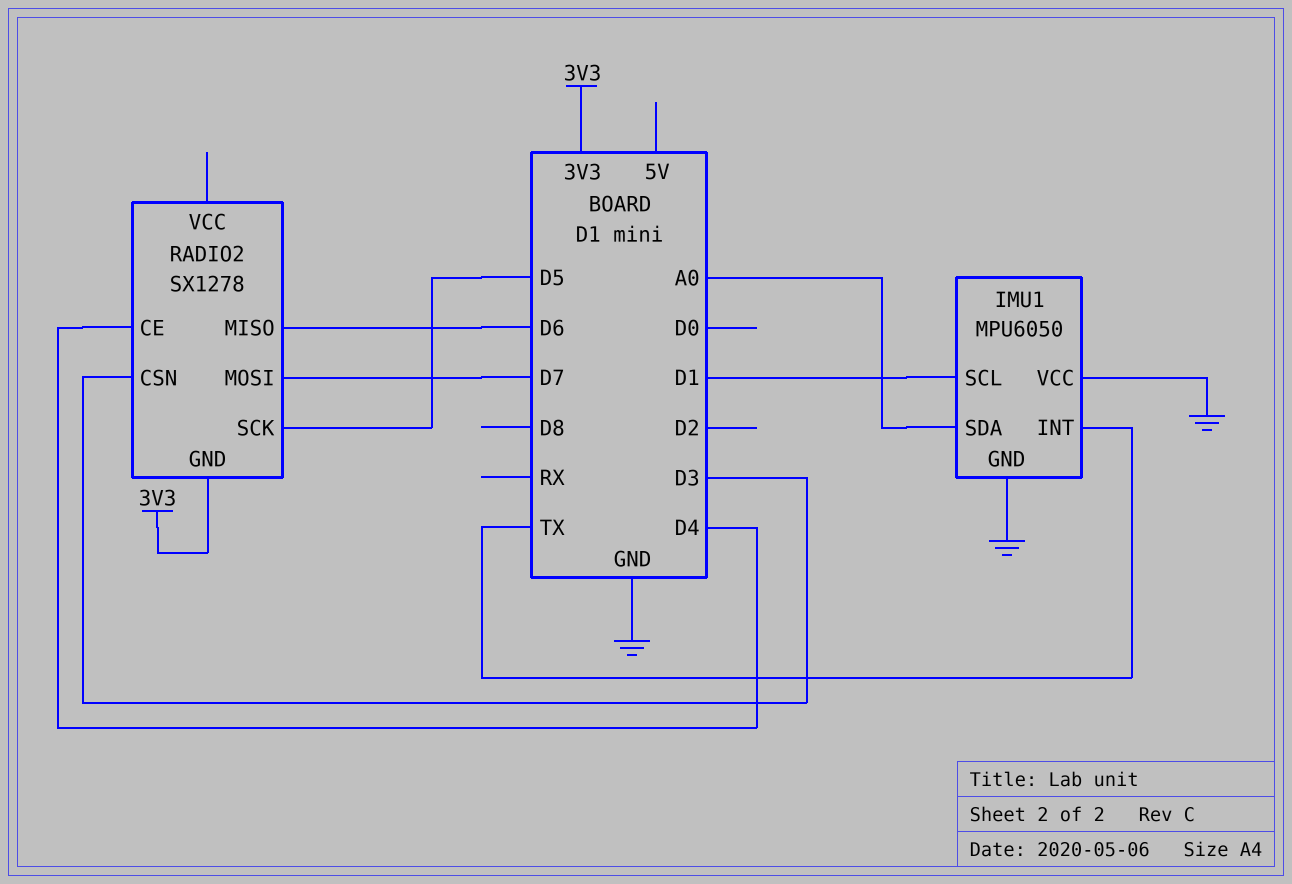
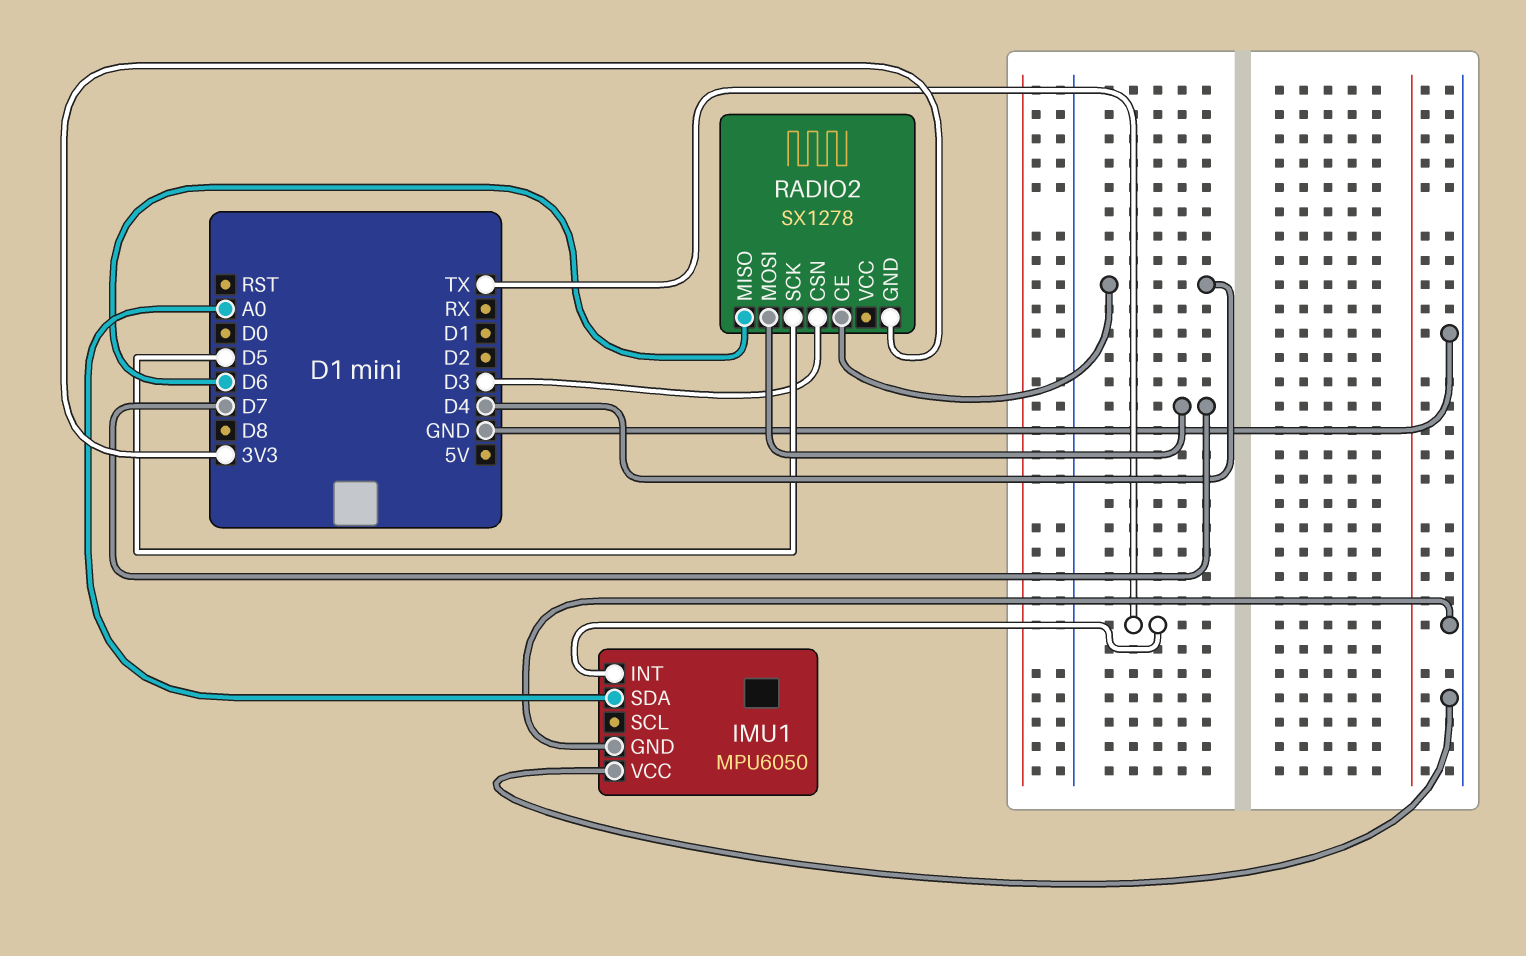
IMU1 pin SCL: D1 -> none

